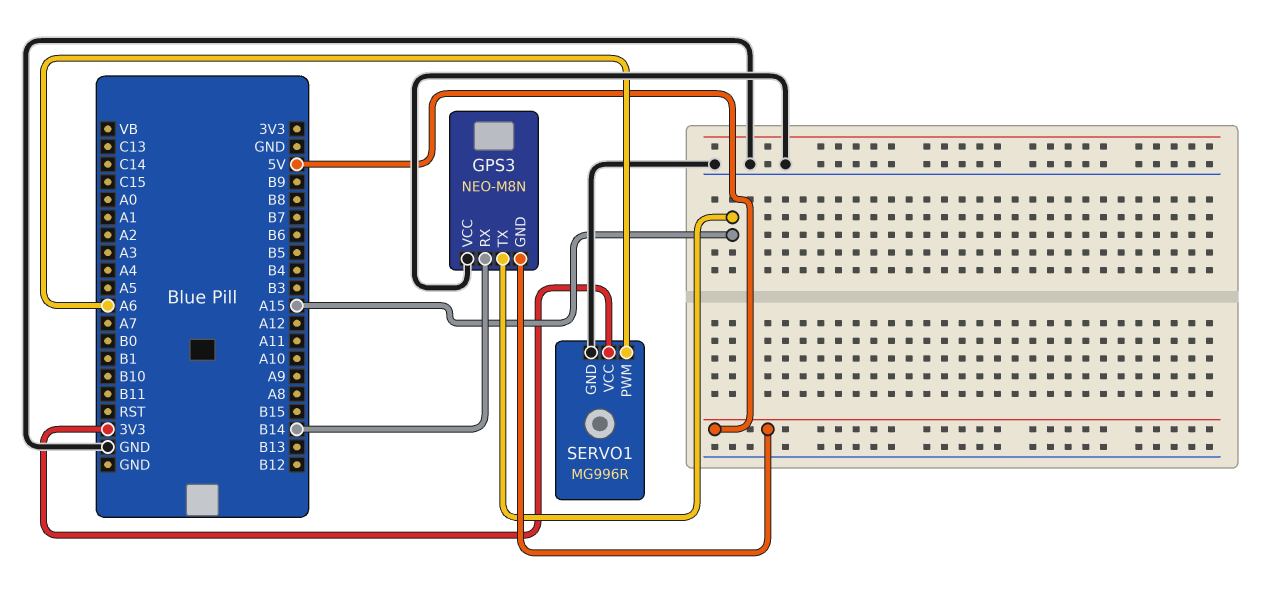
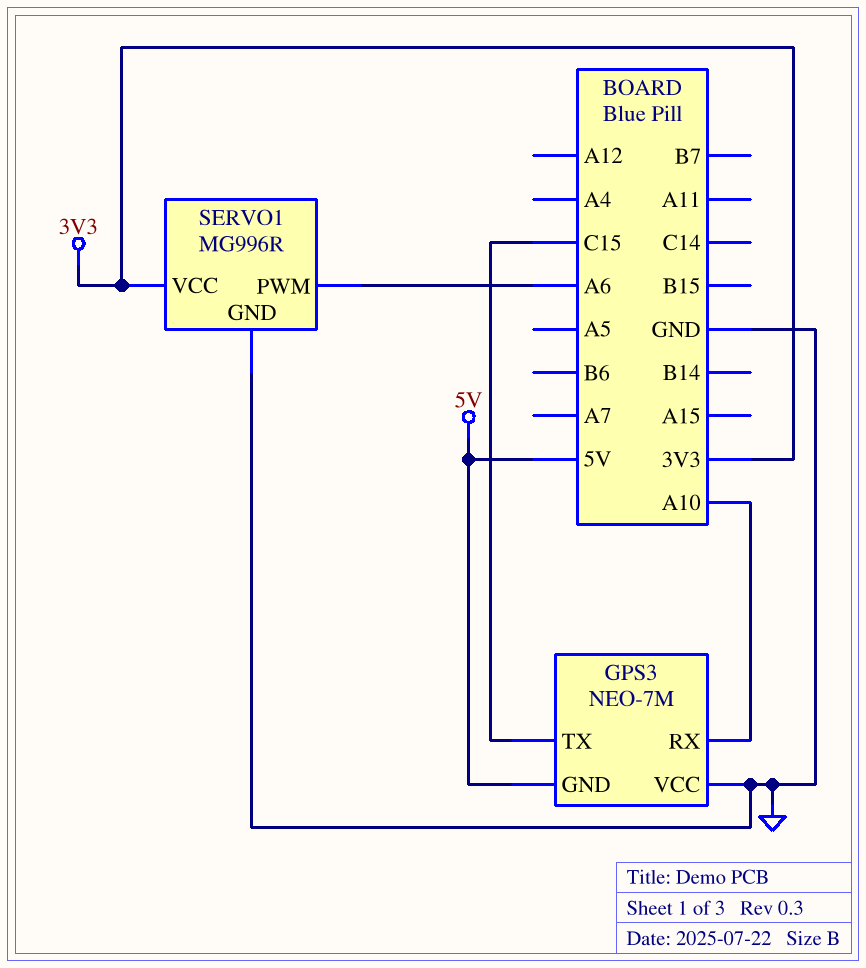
GPS3: NEO-M8N -> NEO-7M
GPS3 pin RX: B14 -> A10
GPS3 pin TX: A15 -> C15

